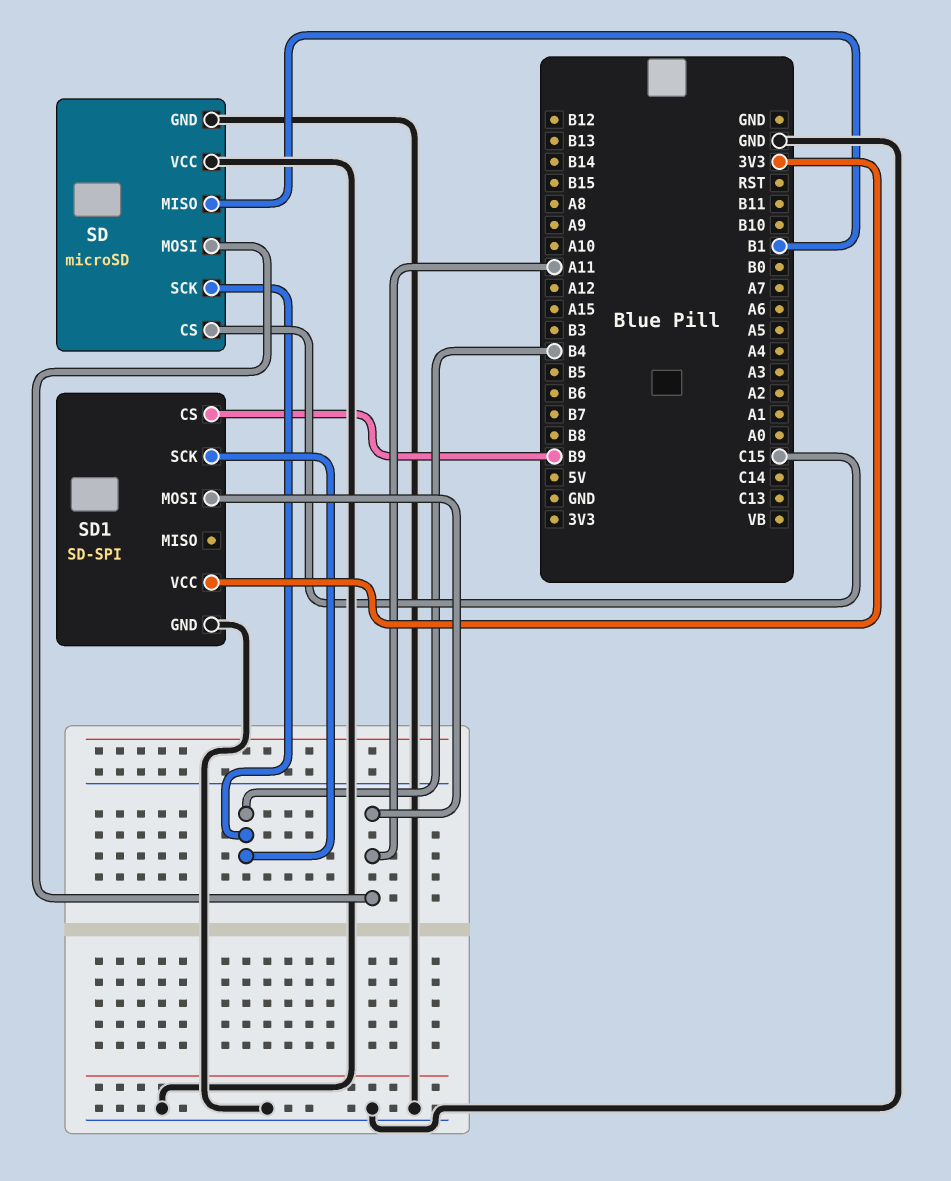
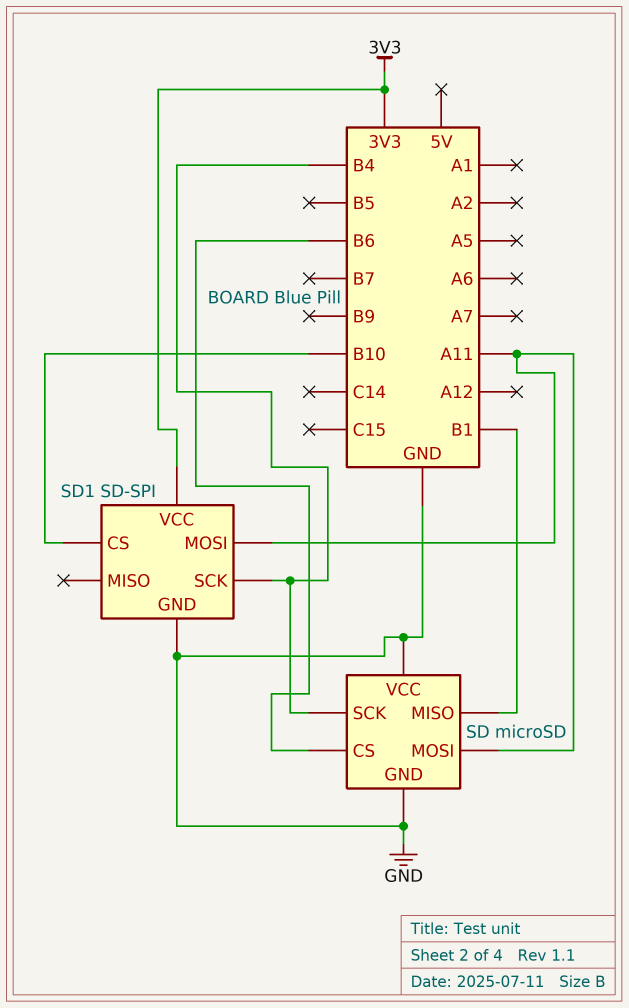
SD pin CS: C15 -> B6
SD1 pin CS: B9 -> B10

